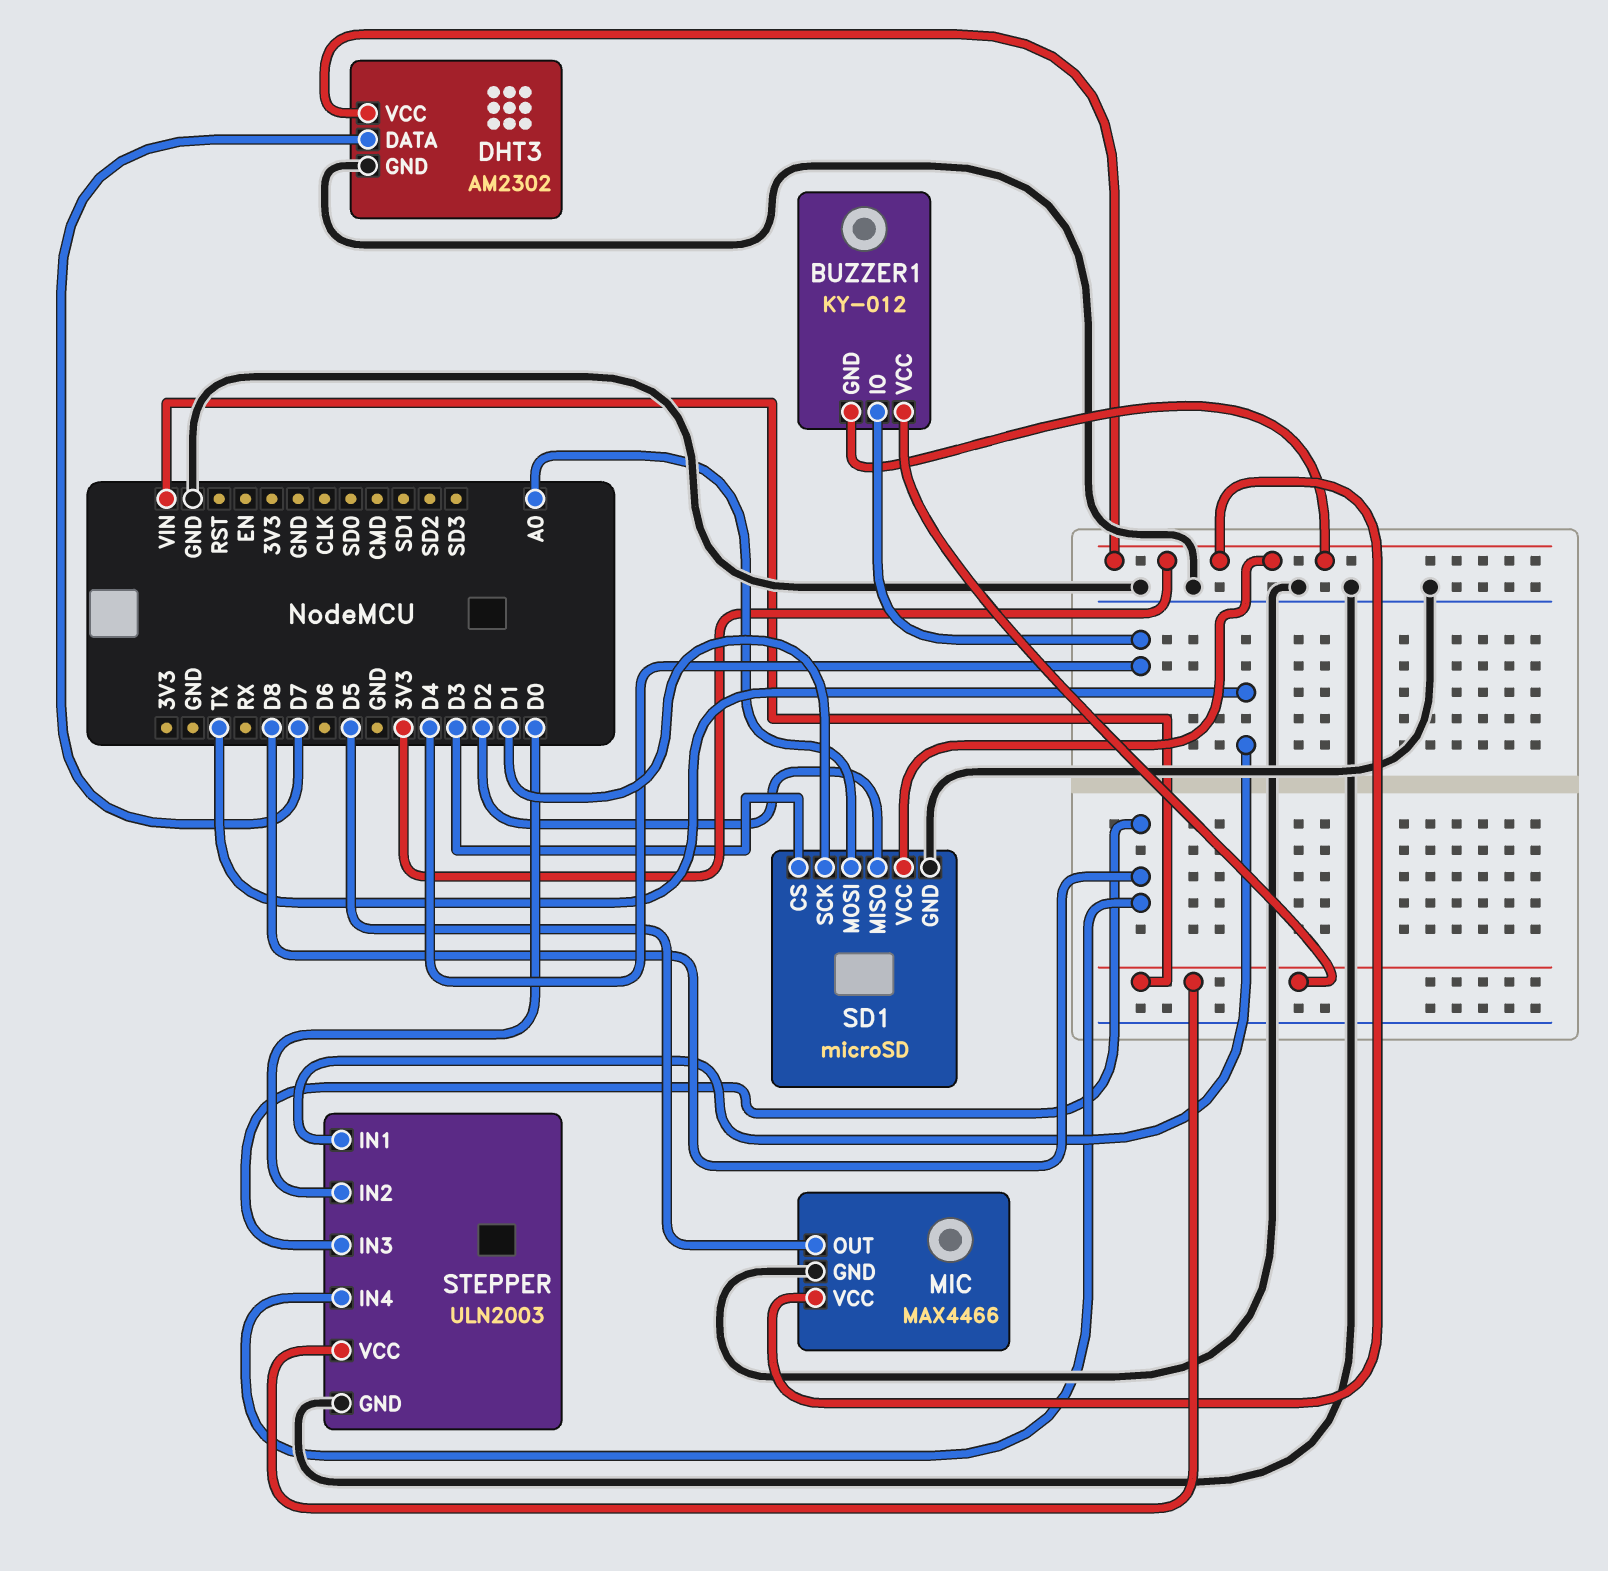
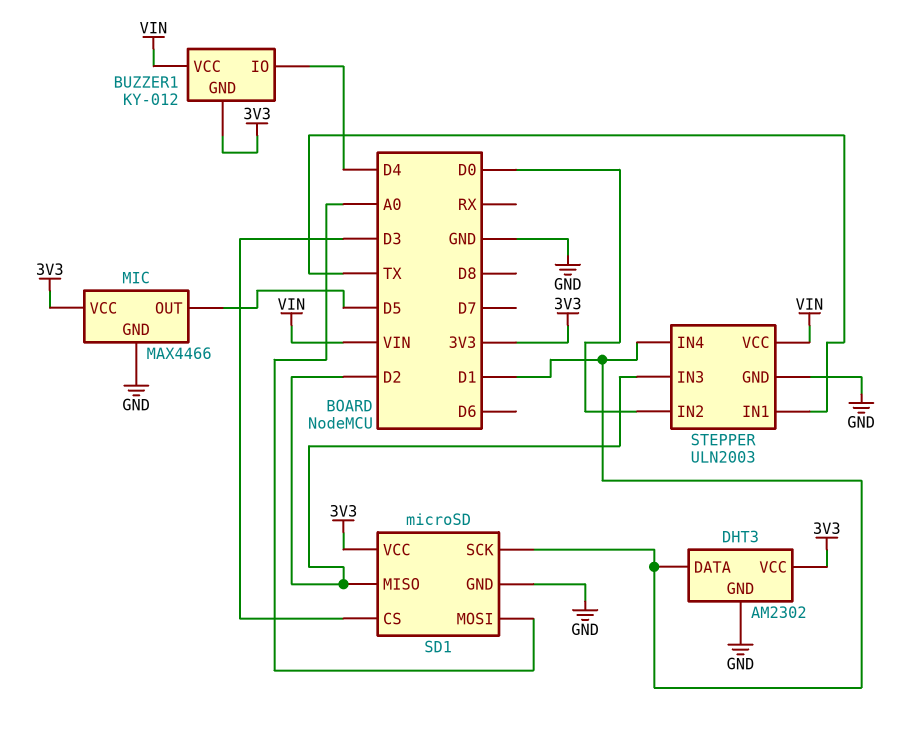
DHT3 pin DATA: D7 -> D1
STEPPER pin IN3: D8 -> D2
STEPPER pin IN4: D8 -> D1

